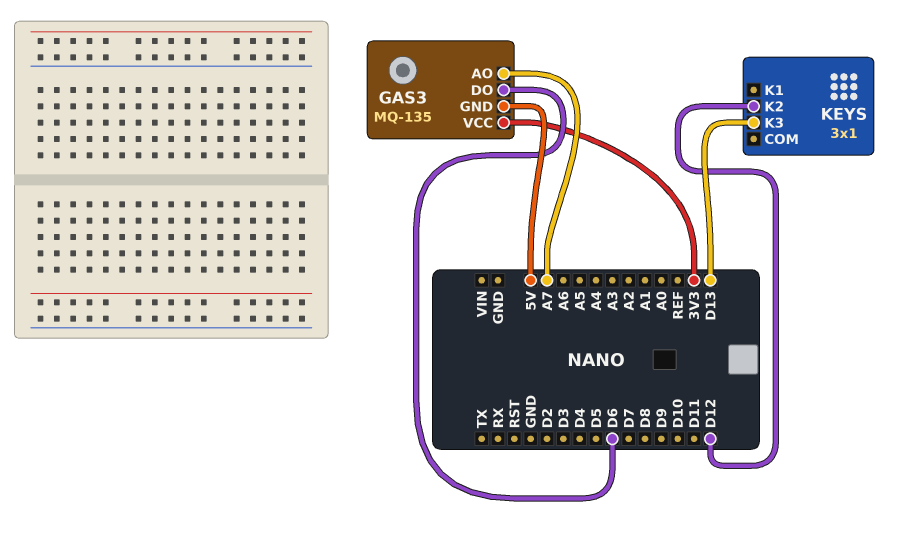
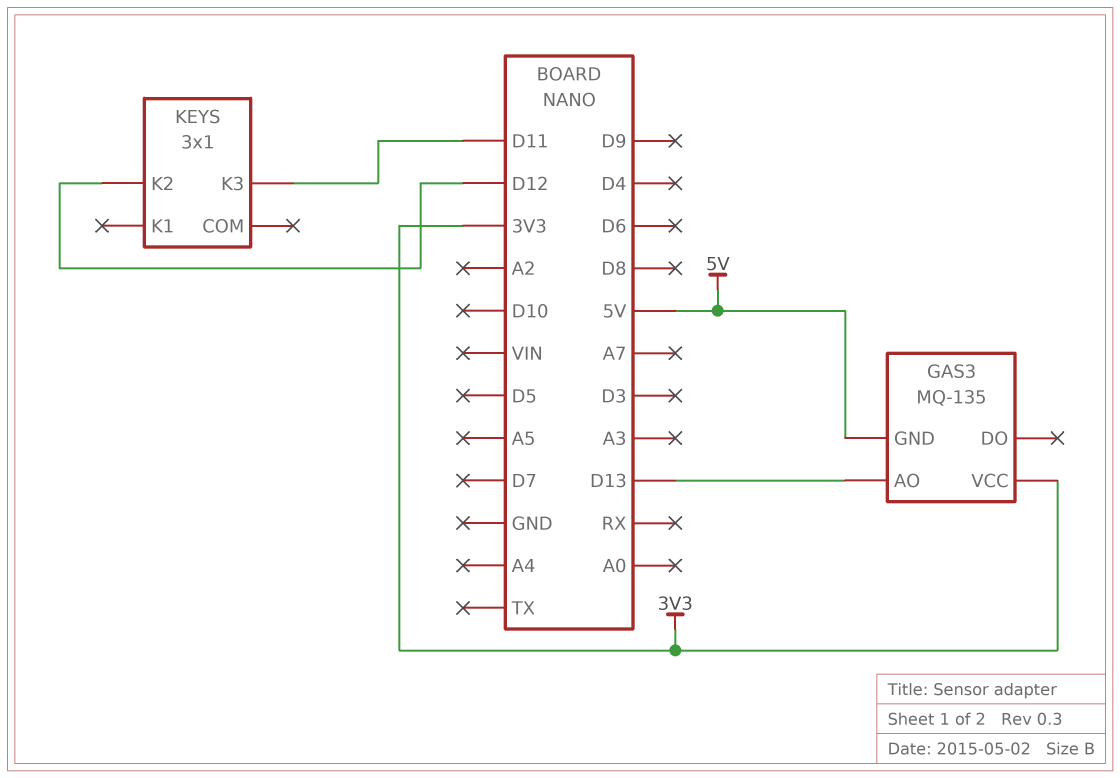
GAS3 pin AO: A7 -> D13
GAS3 pin DO: D6 -> none
KEYS pin K3: D13 -> D11

